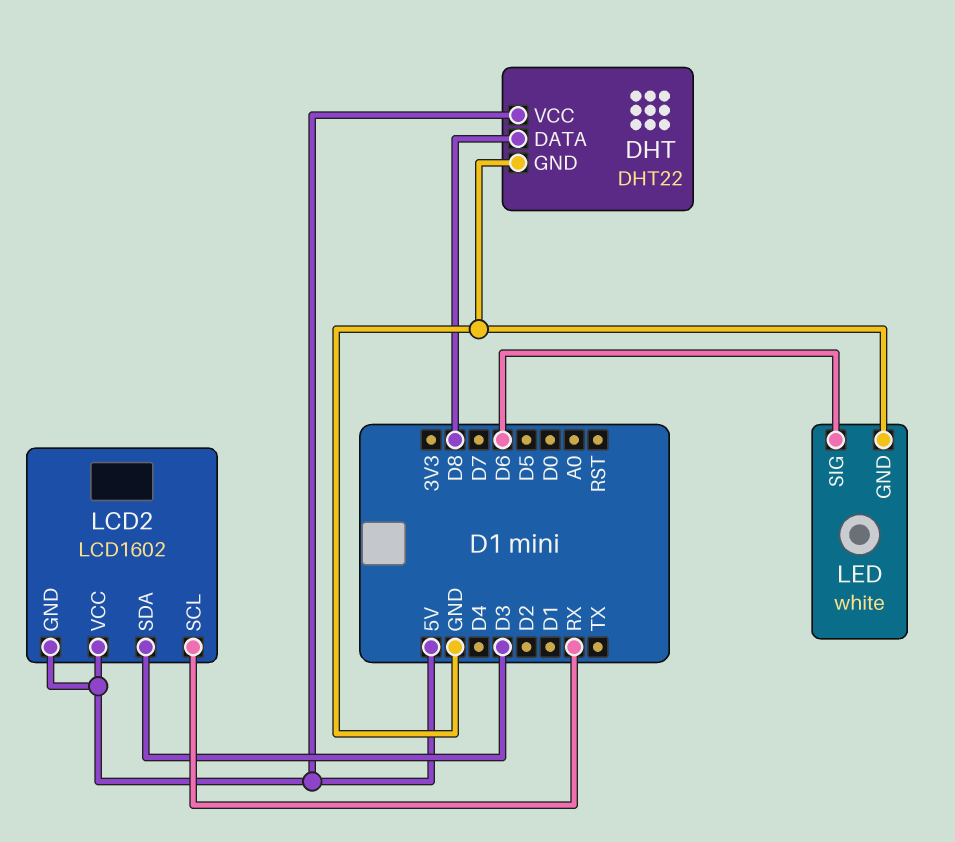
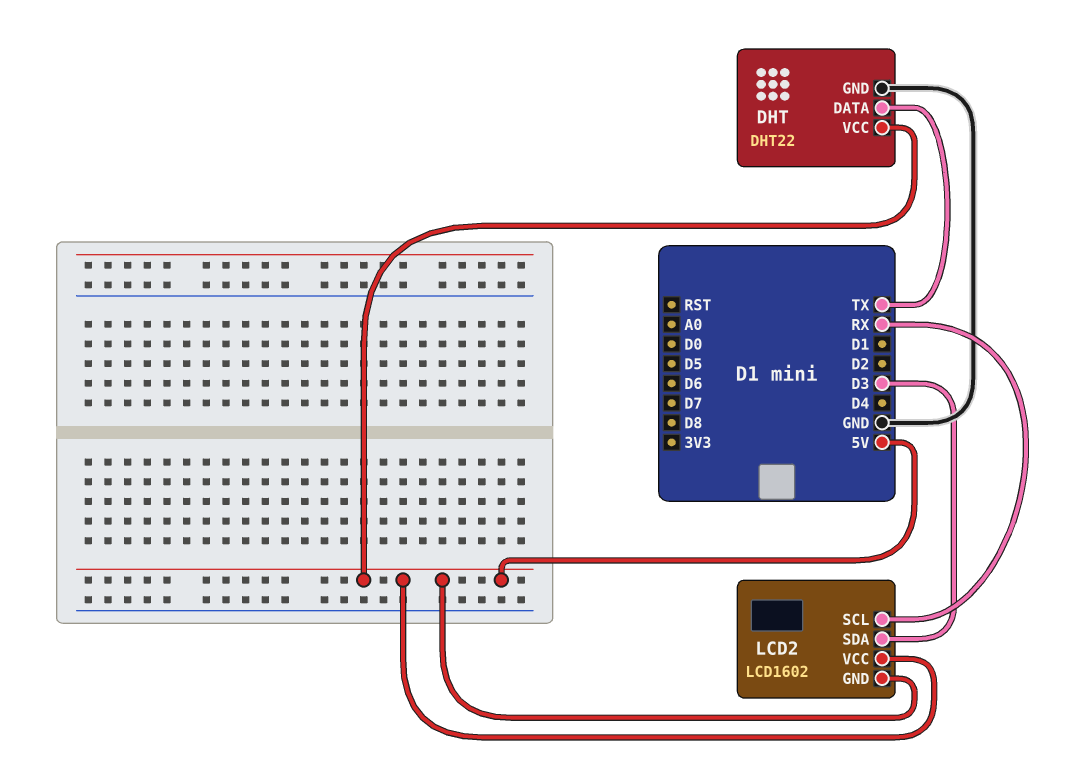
DHT pin DATA: D8 -> TX
LED: white -> none
LED pin GND: GND -> none
LED pin SIG: D6 -> none

